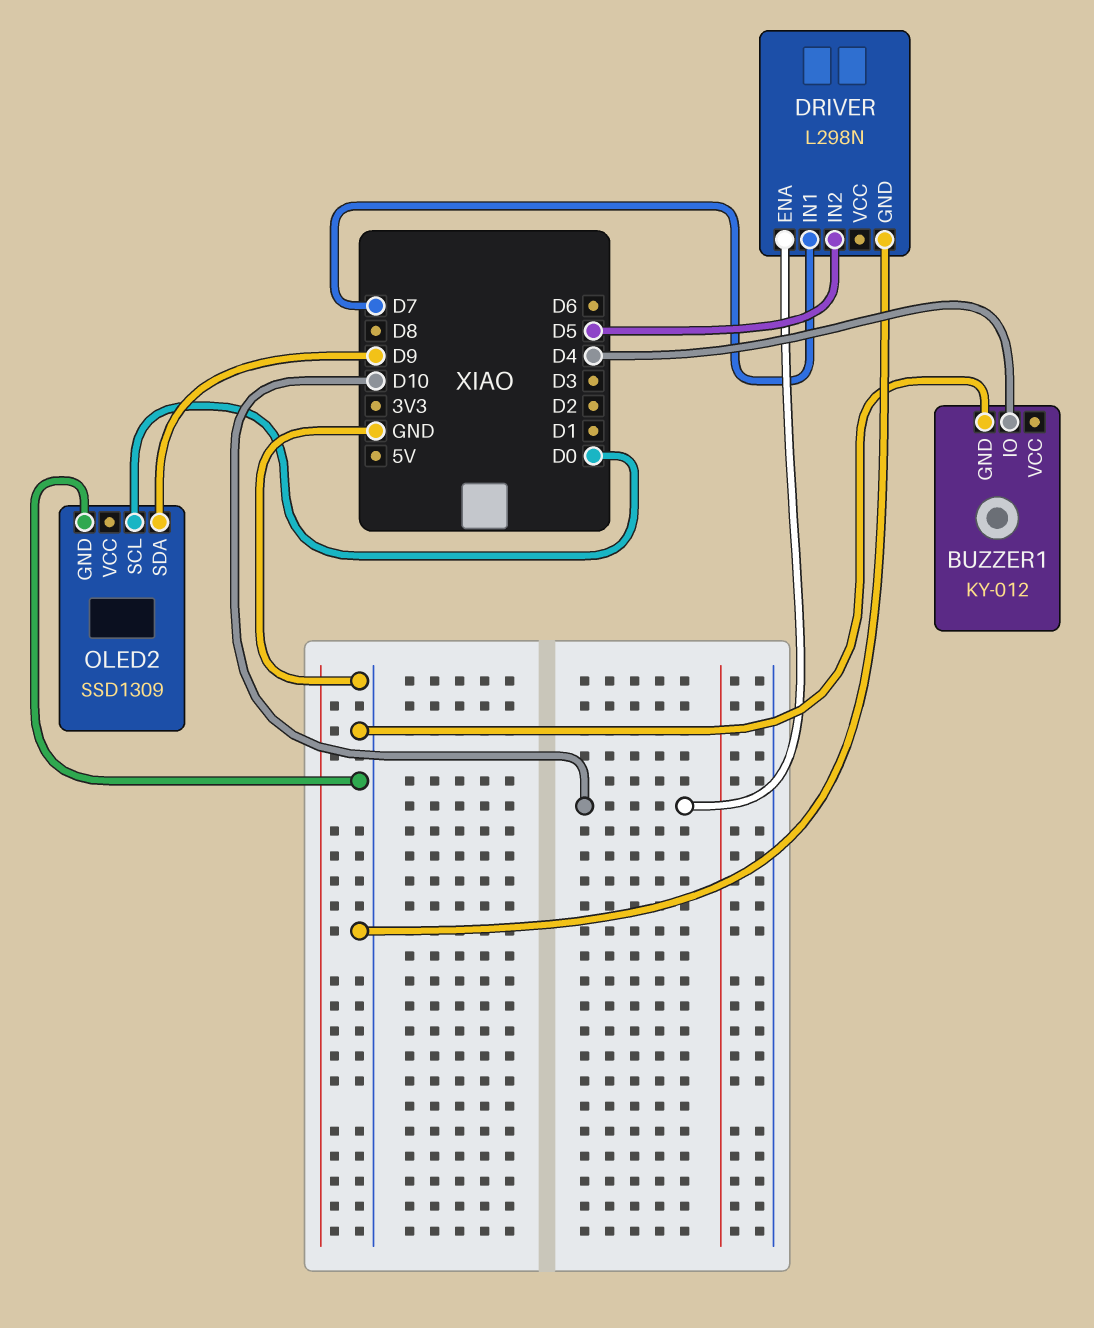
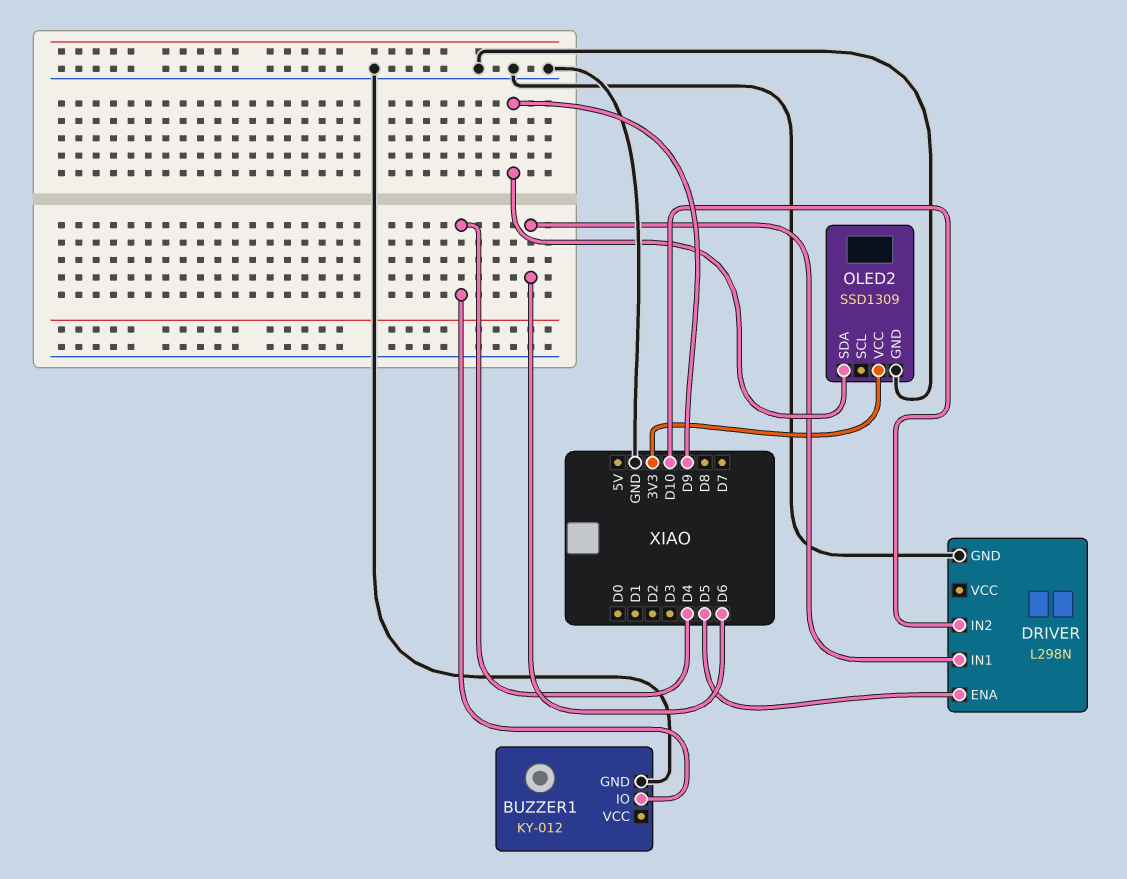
DRIVER pin ENA: D10 -> D5
DRIVER pin IN1: D7 -> D6
DRIVER pin IN2: D5 -> D10
OLED2 pin SCL: D0 -> none
OLED2 pin VCC: none -> 3V3

